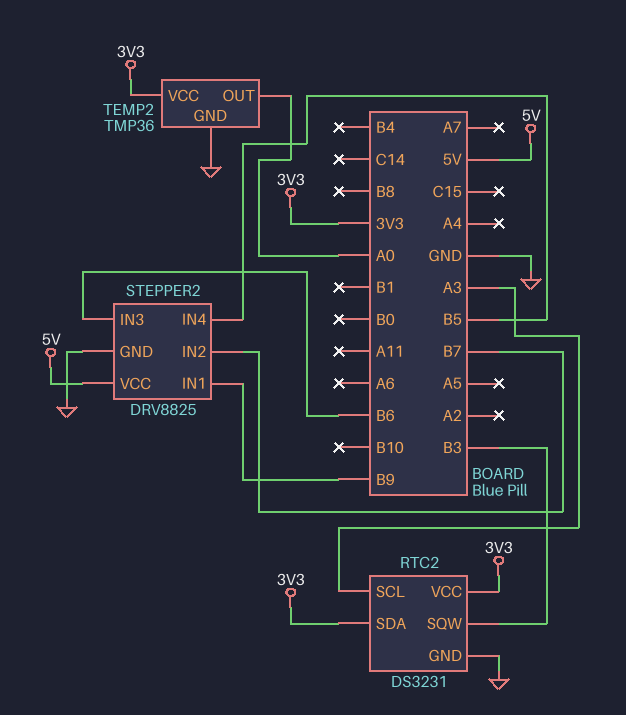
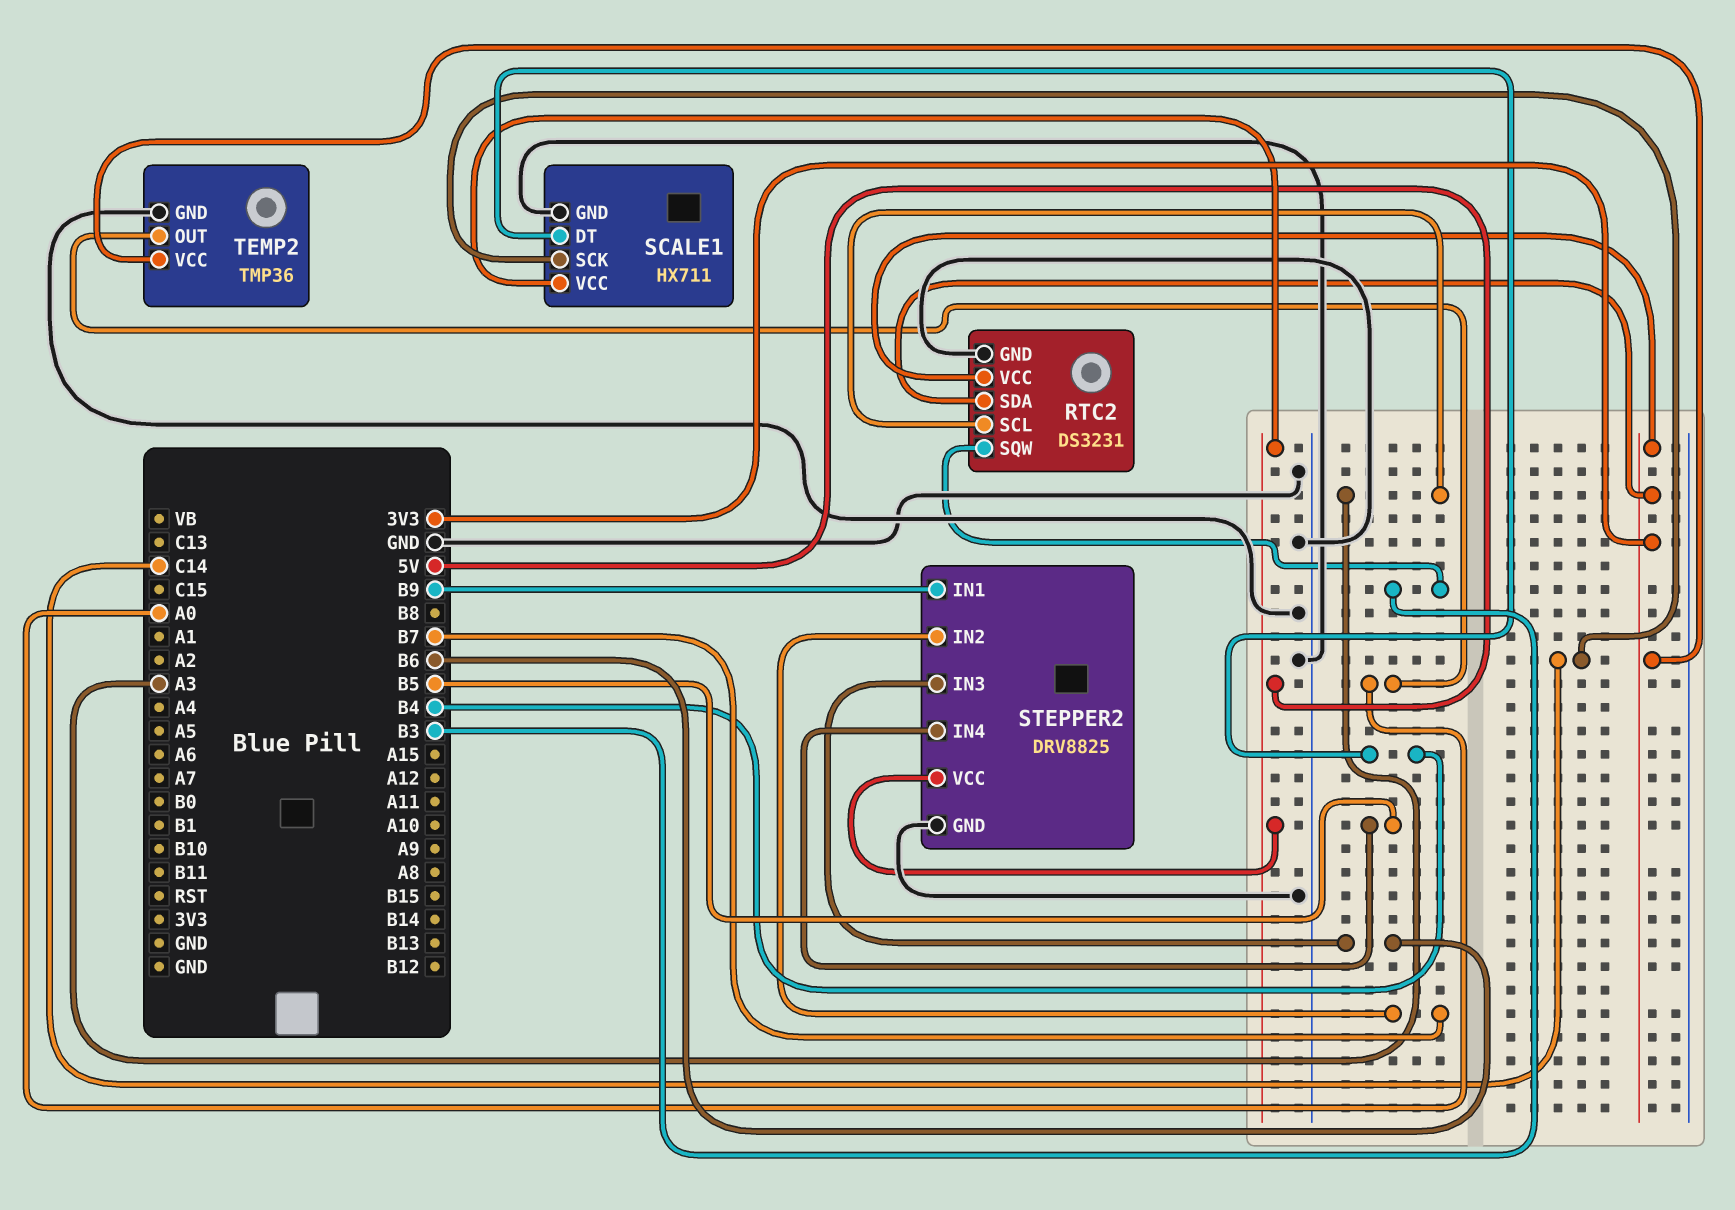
SCALE1: none -> HX711
SCALE1 pin DT: none -> B4
SCALE1 pin GND: none -> GND
SCALE1 pin SCK: none -> C14
SCALE1 pin VCC: none -> 5V

